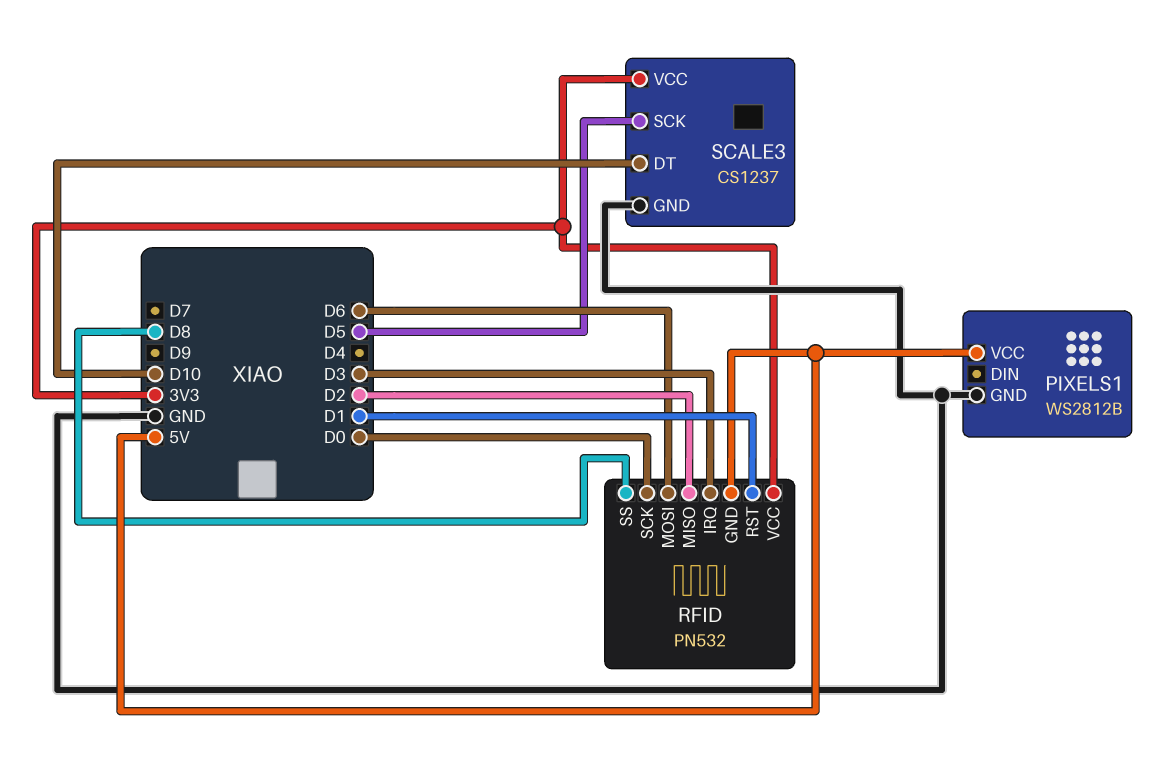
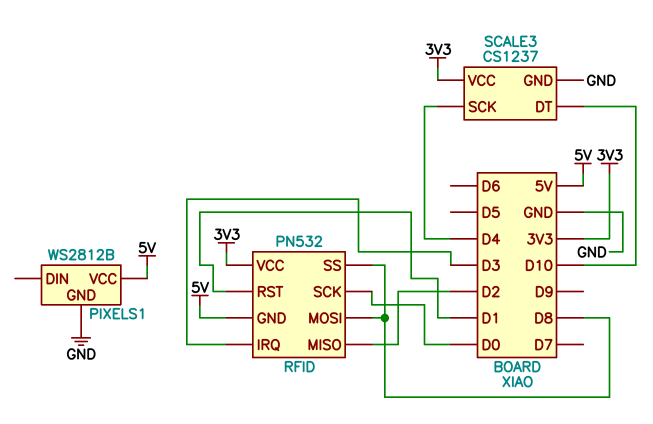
RFID pin MOSI: D6 -> D8
SCALE3 pin SCK: D5 -> D4

